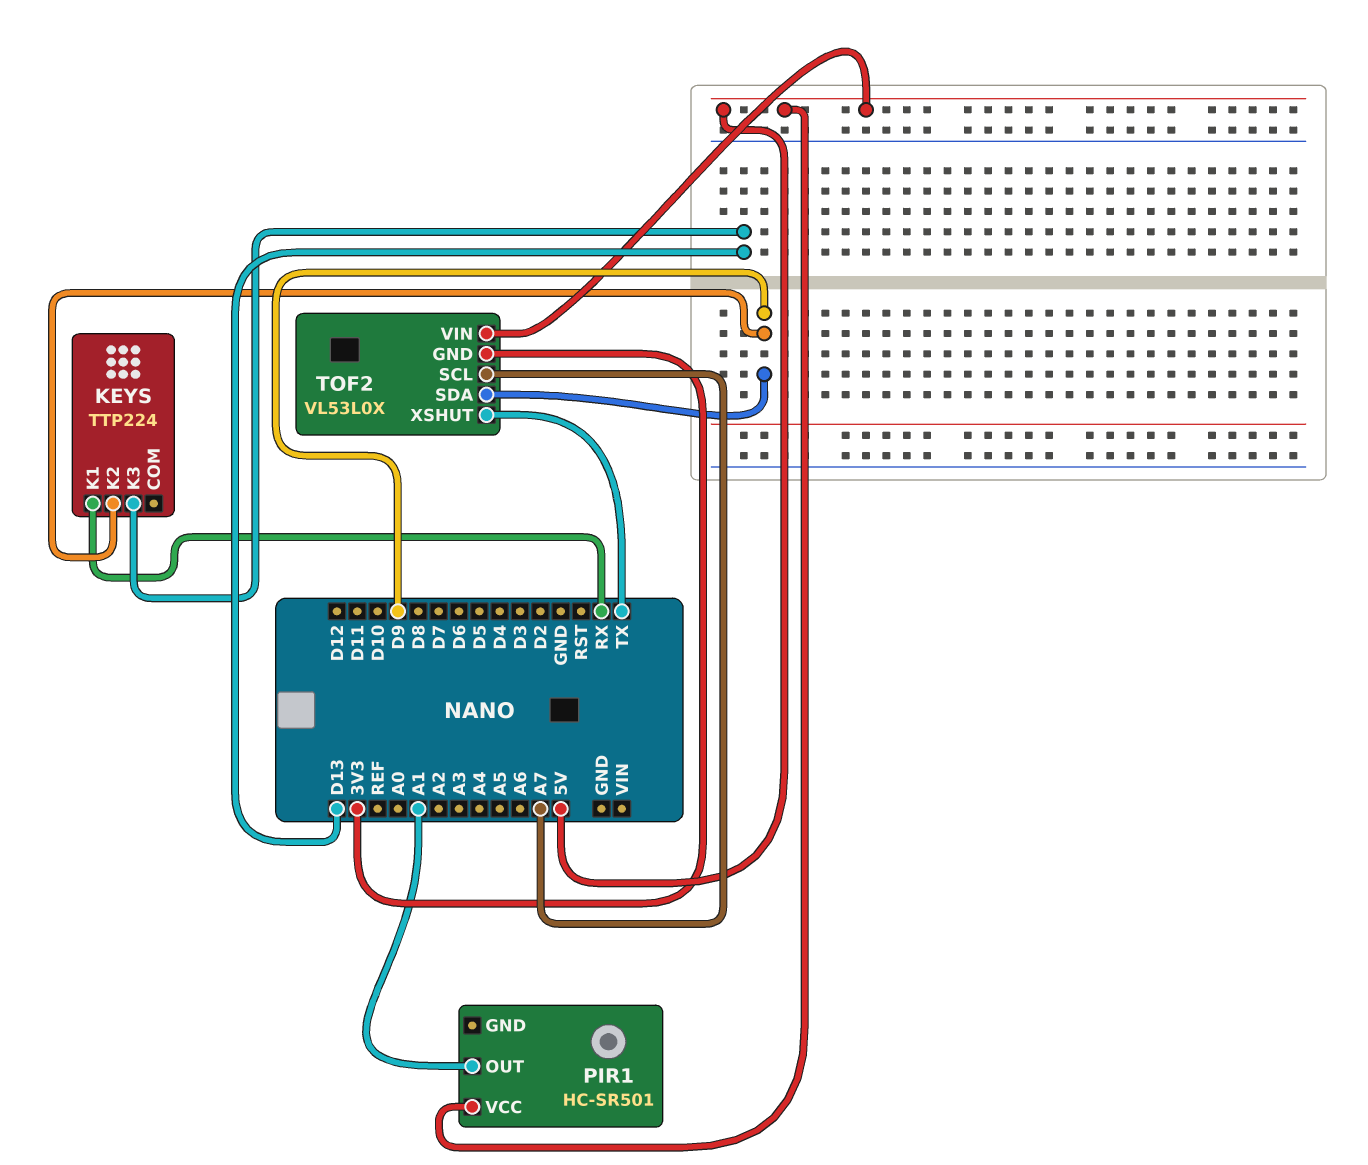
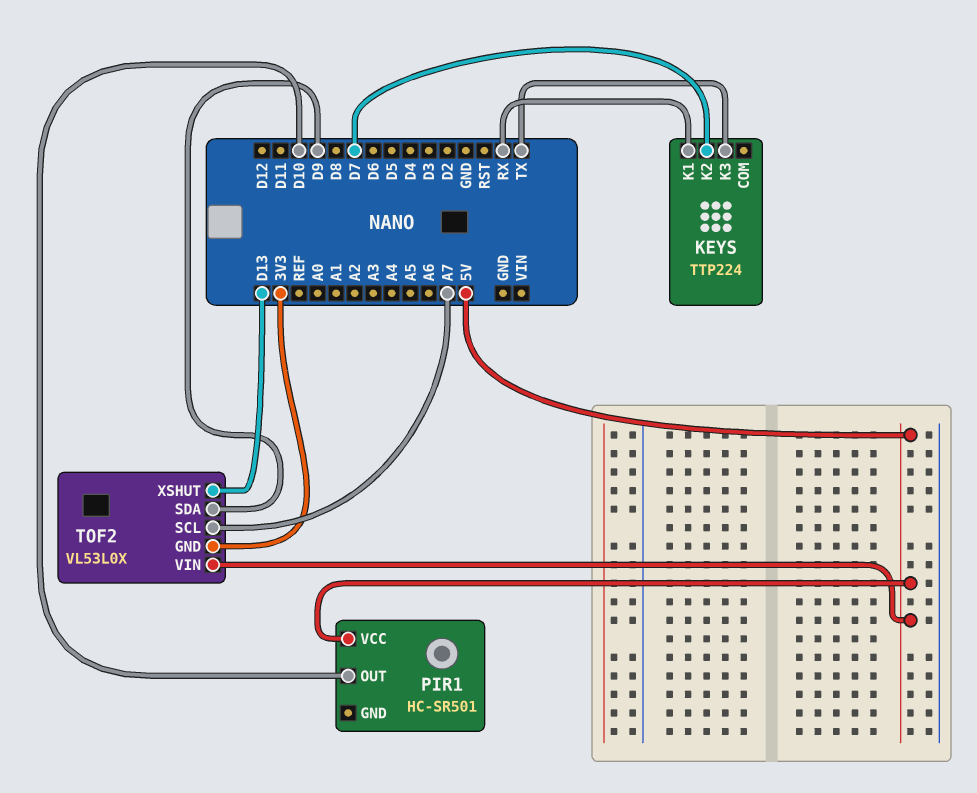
KEYS pin K2: D9 -> D7
KEYS pin K3: D13 -> TX
PIR1 pin OUT: A1 -> D10
TOF2 pin XSHUT: TX -> D13

